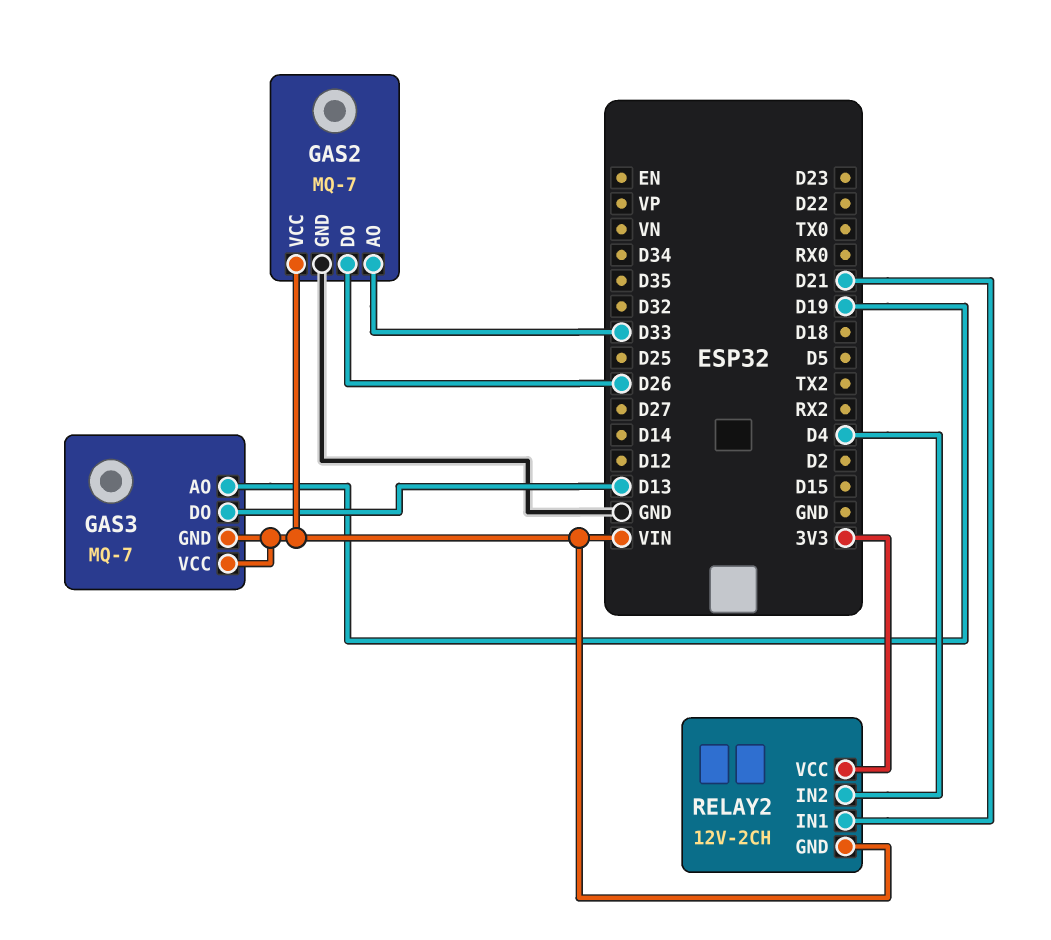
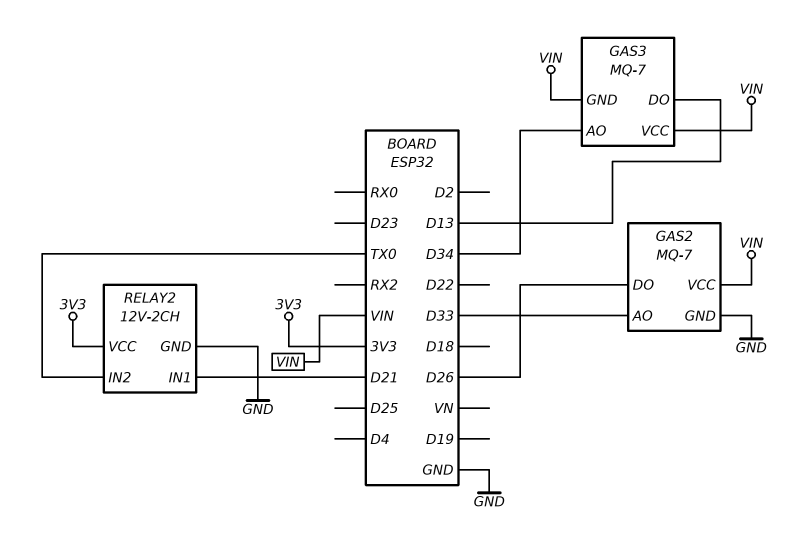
GAS3 pin AO: D19 -> D34
RELAY2 pin GND: VIN -> GND
RELAY2 pin IN2: D4 -> TX0

